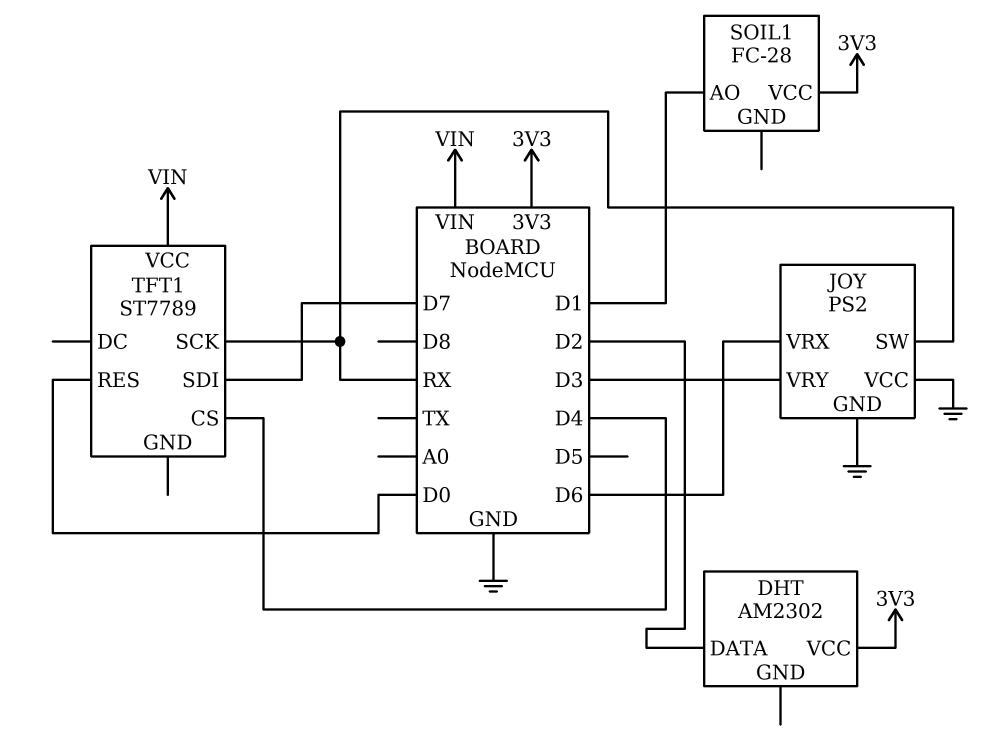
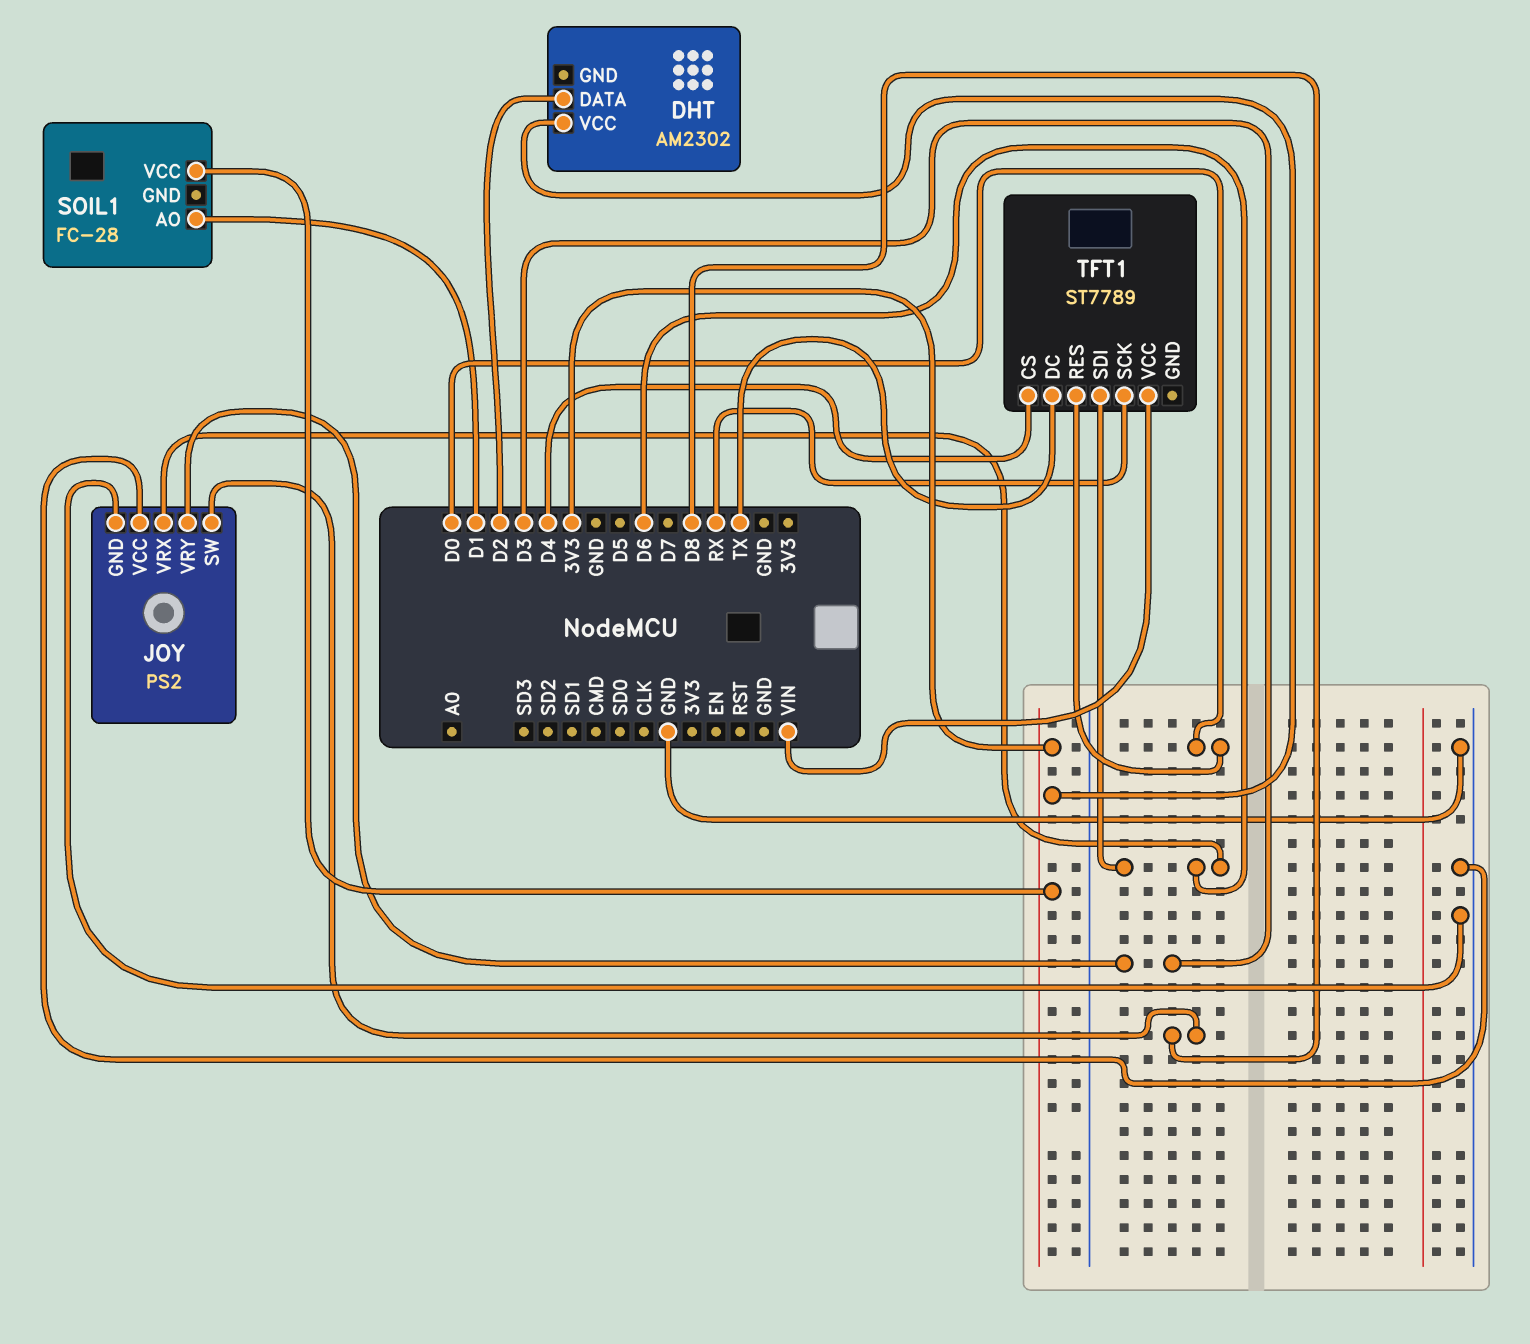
JOY pin SW: RX -> D8
TFT1 pin DC: none -> TX
TFT1 pin SDI: D7 -> D6

